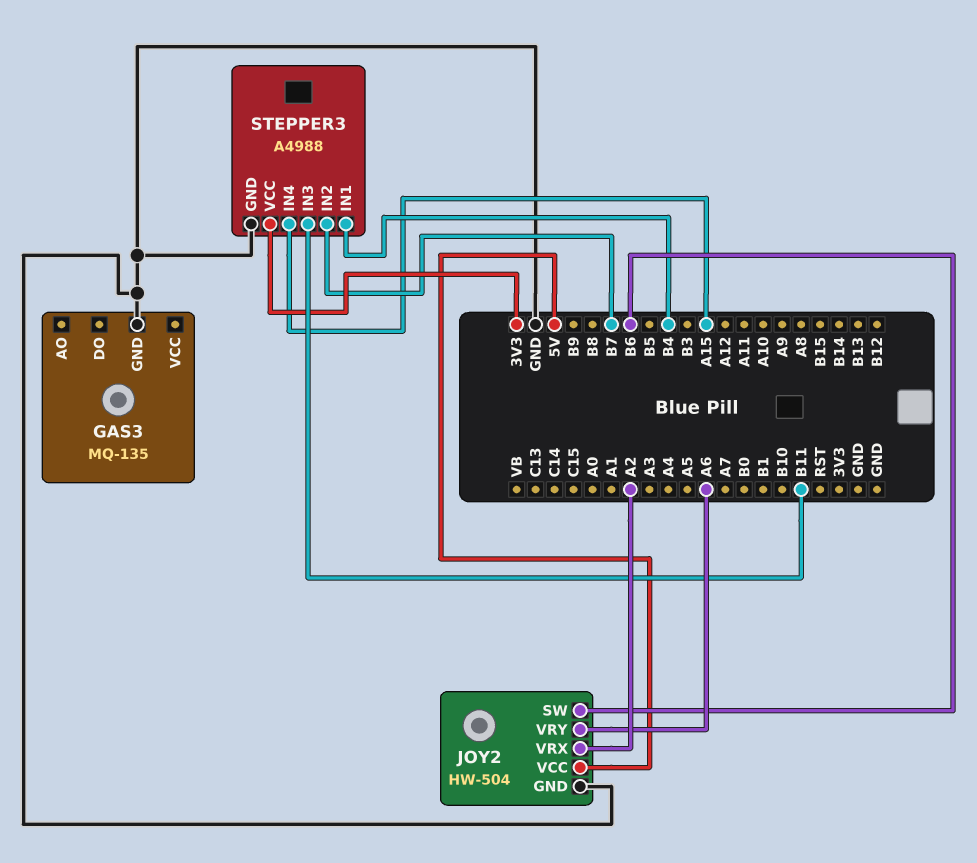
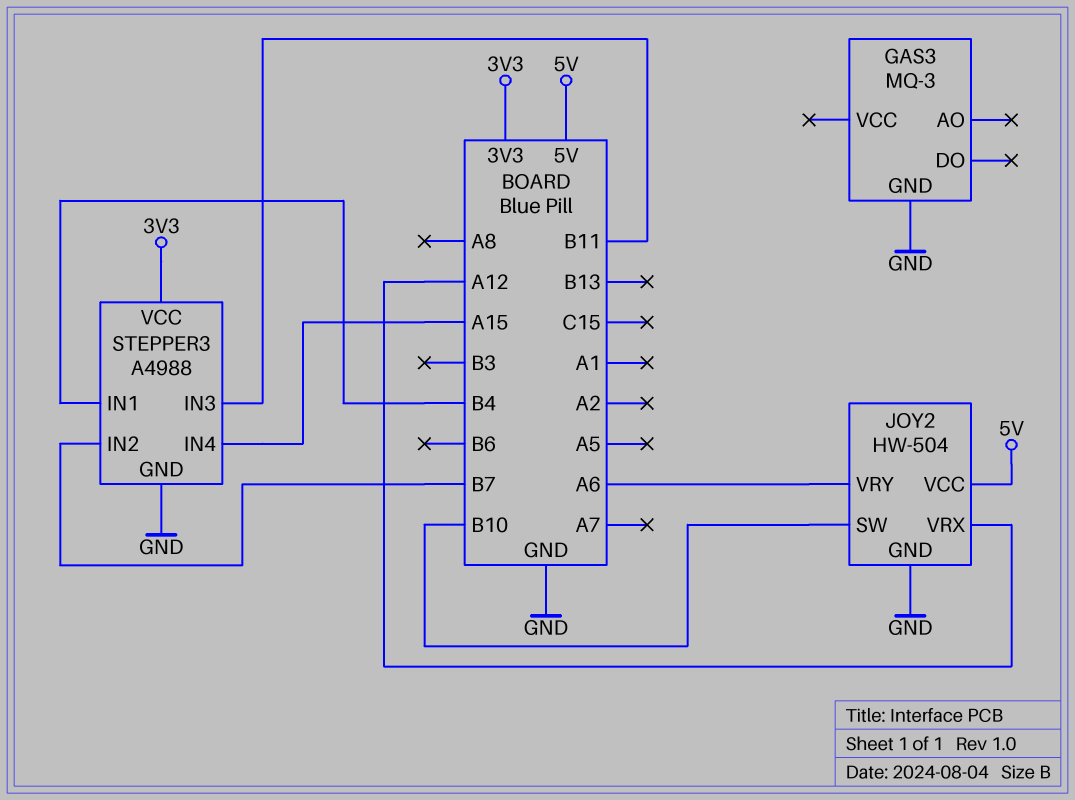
GAS3: MQ-135 -> MQ-3
JOY2 pin SW: B6 -> B10
JOY2 pin VRX: A2 -> A12

